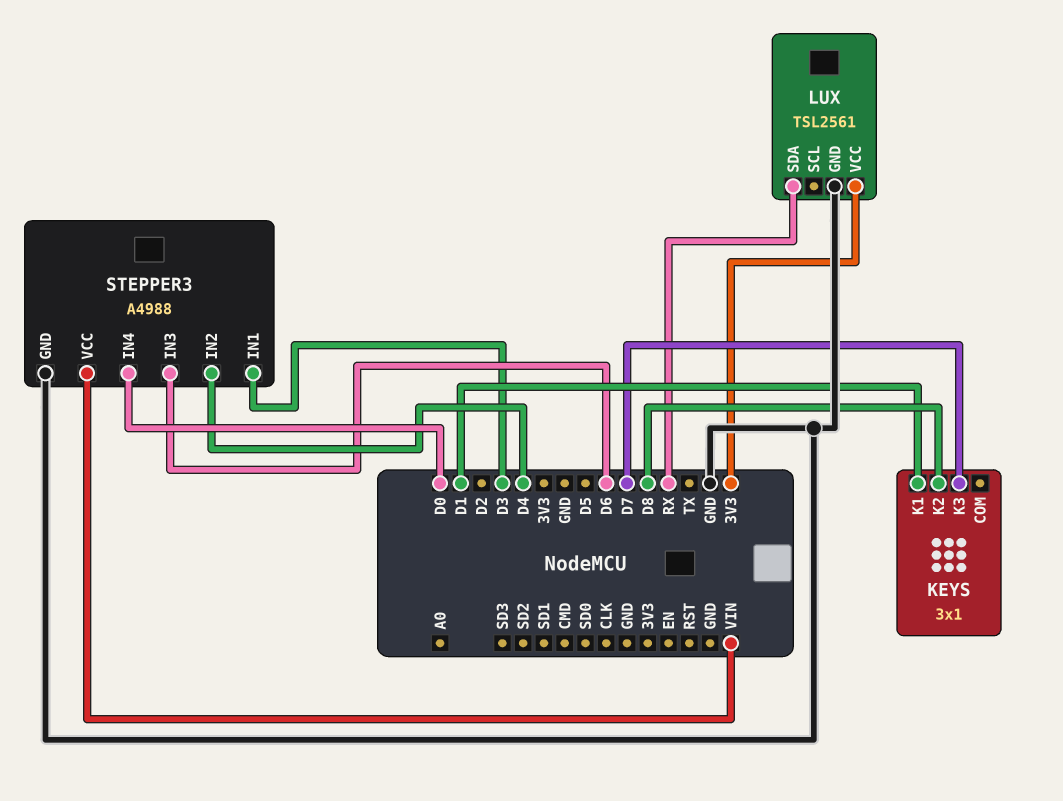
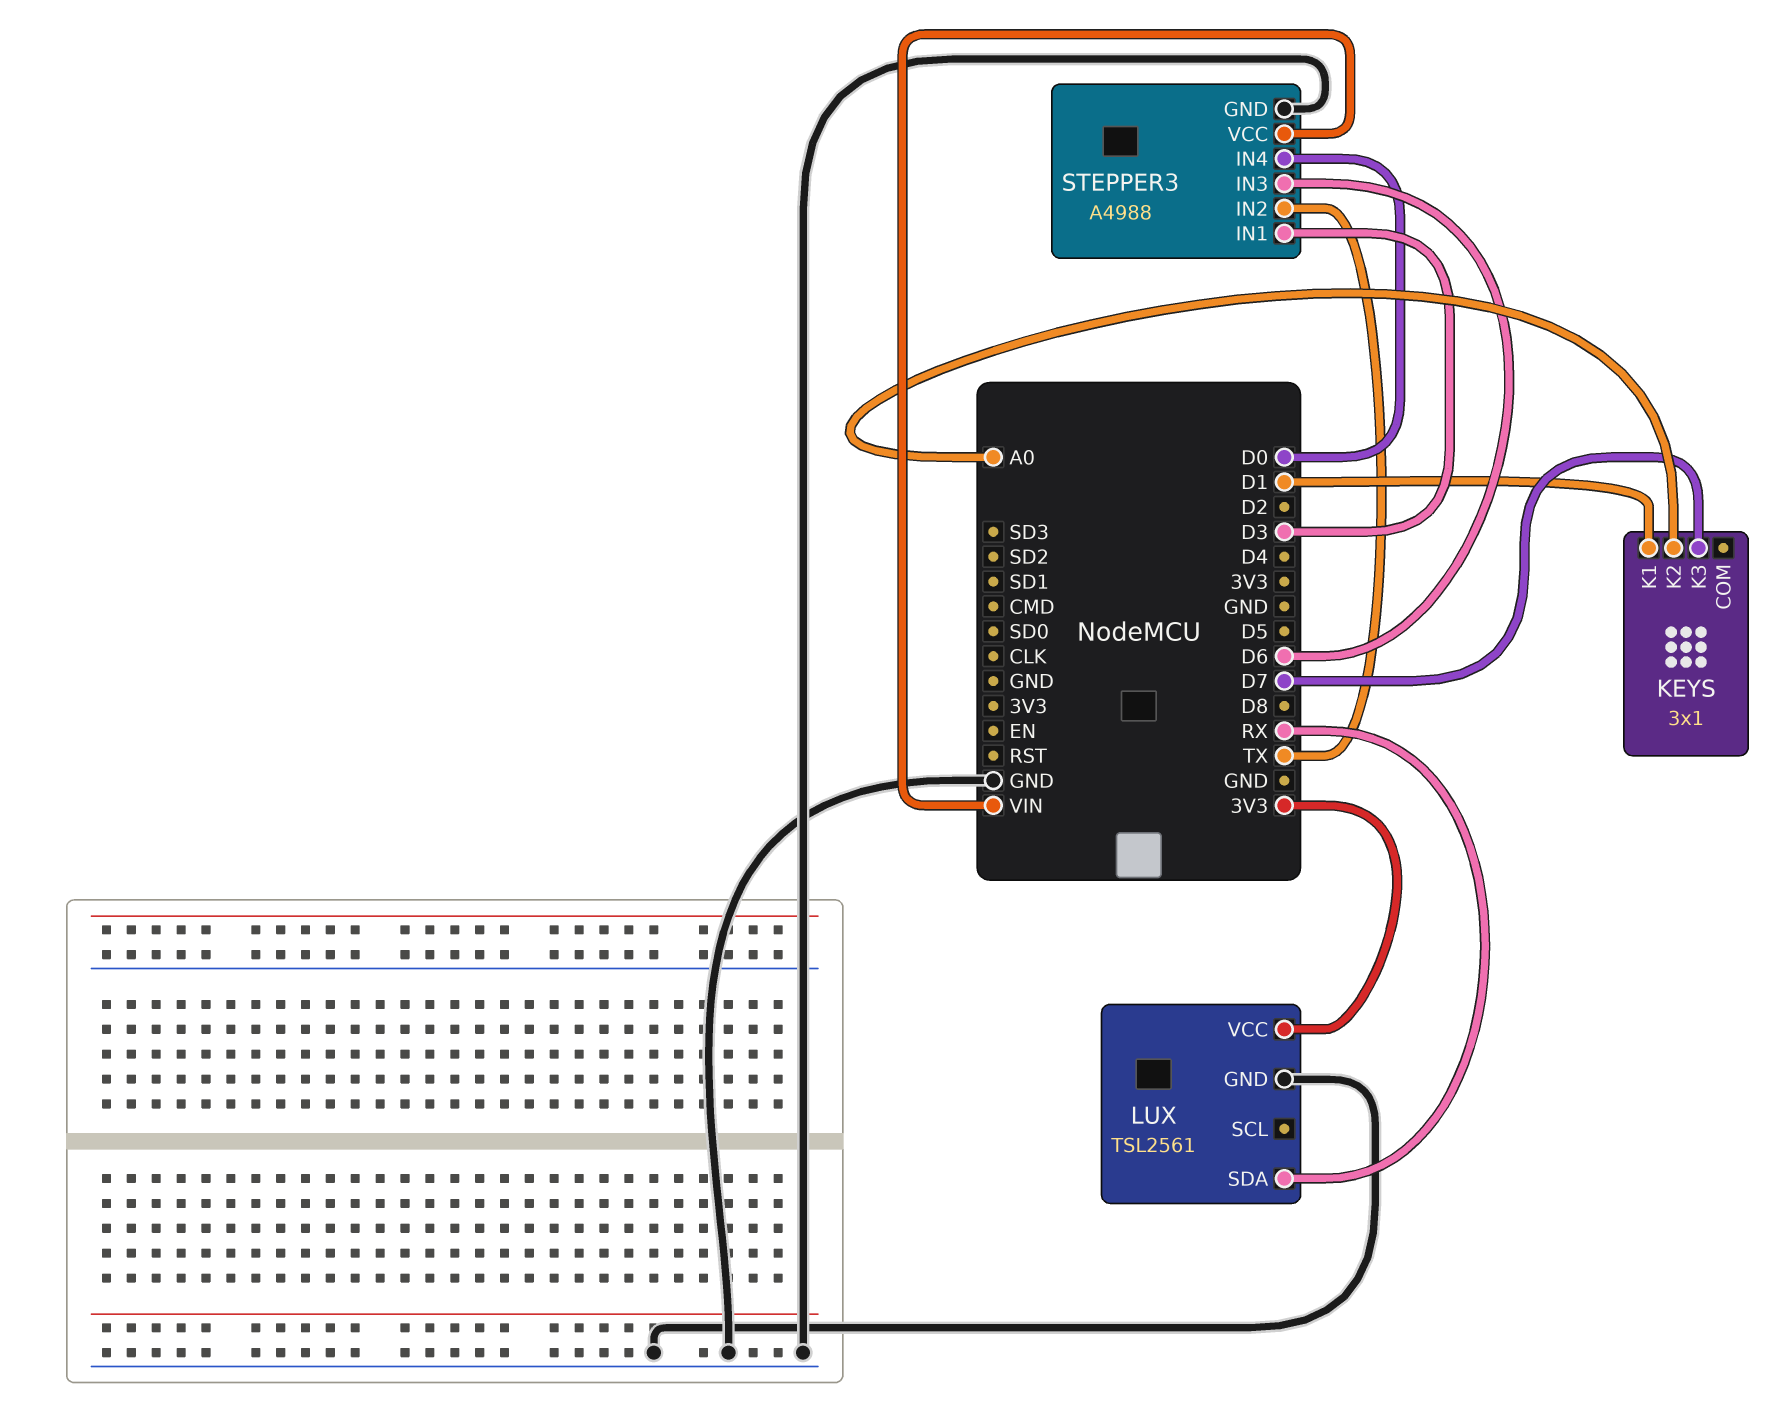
KEYS pin K2: D8 -> A0
STEPPER3 pin IN2: D4 -> TX

